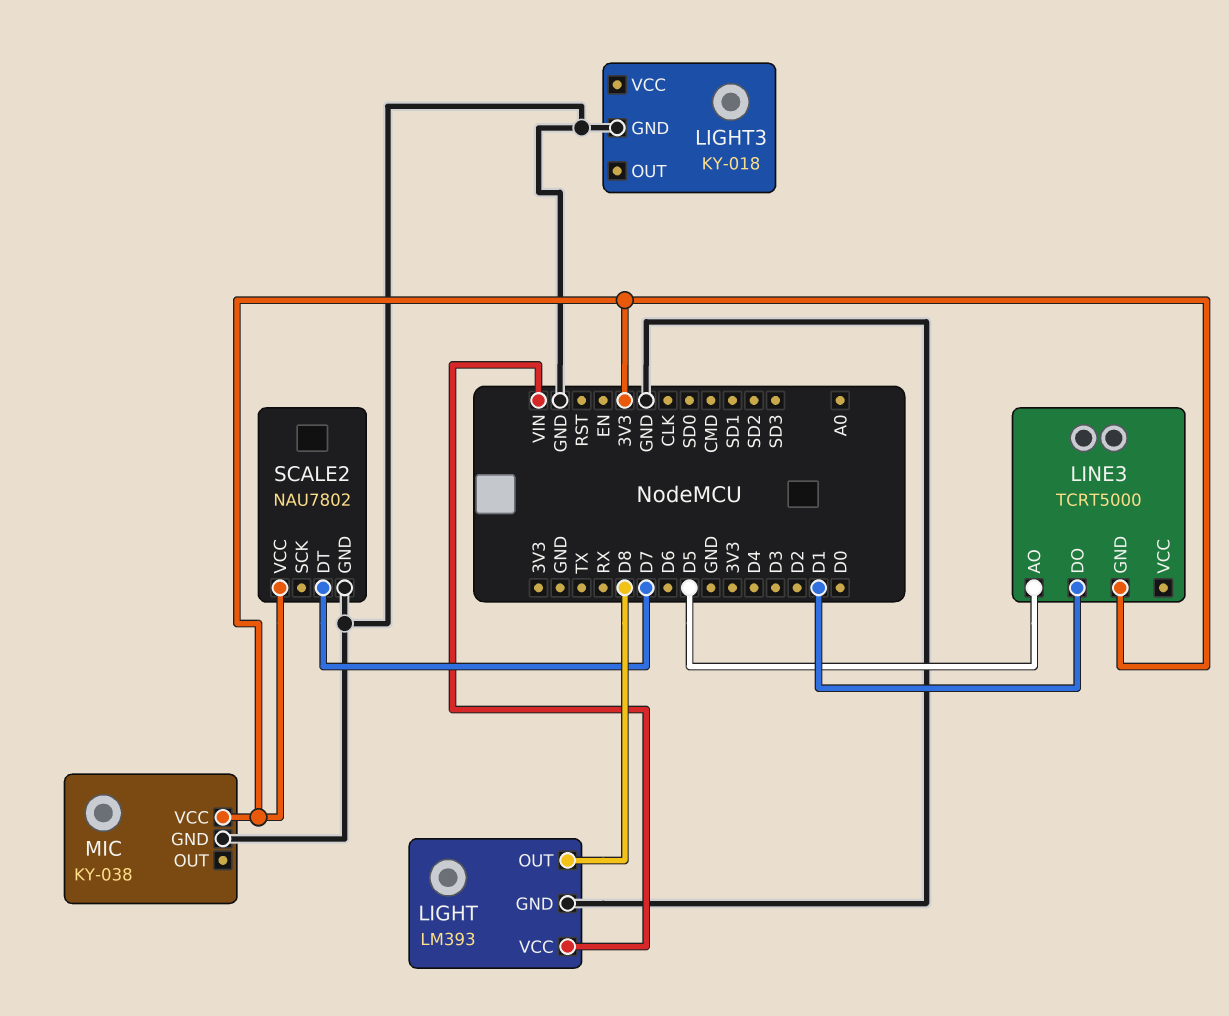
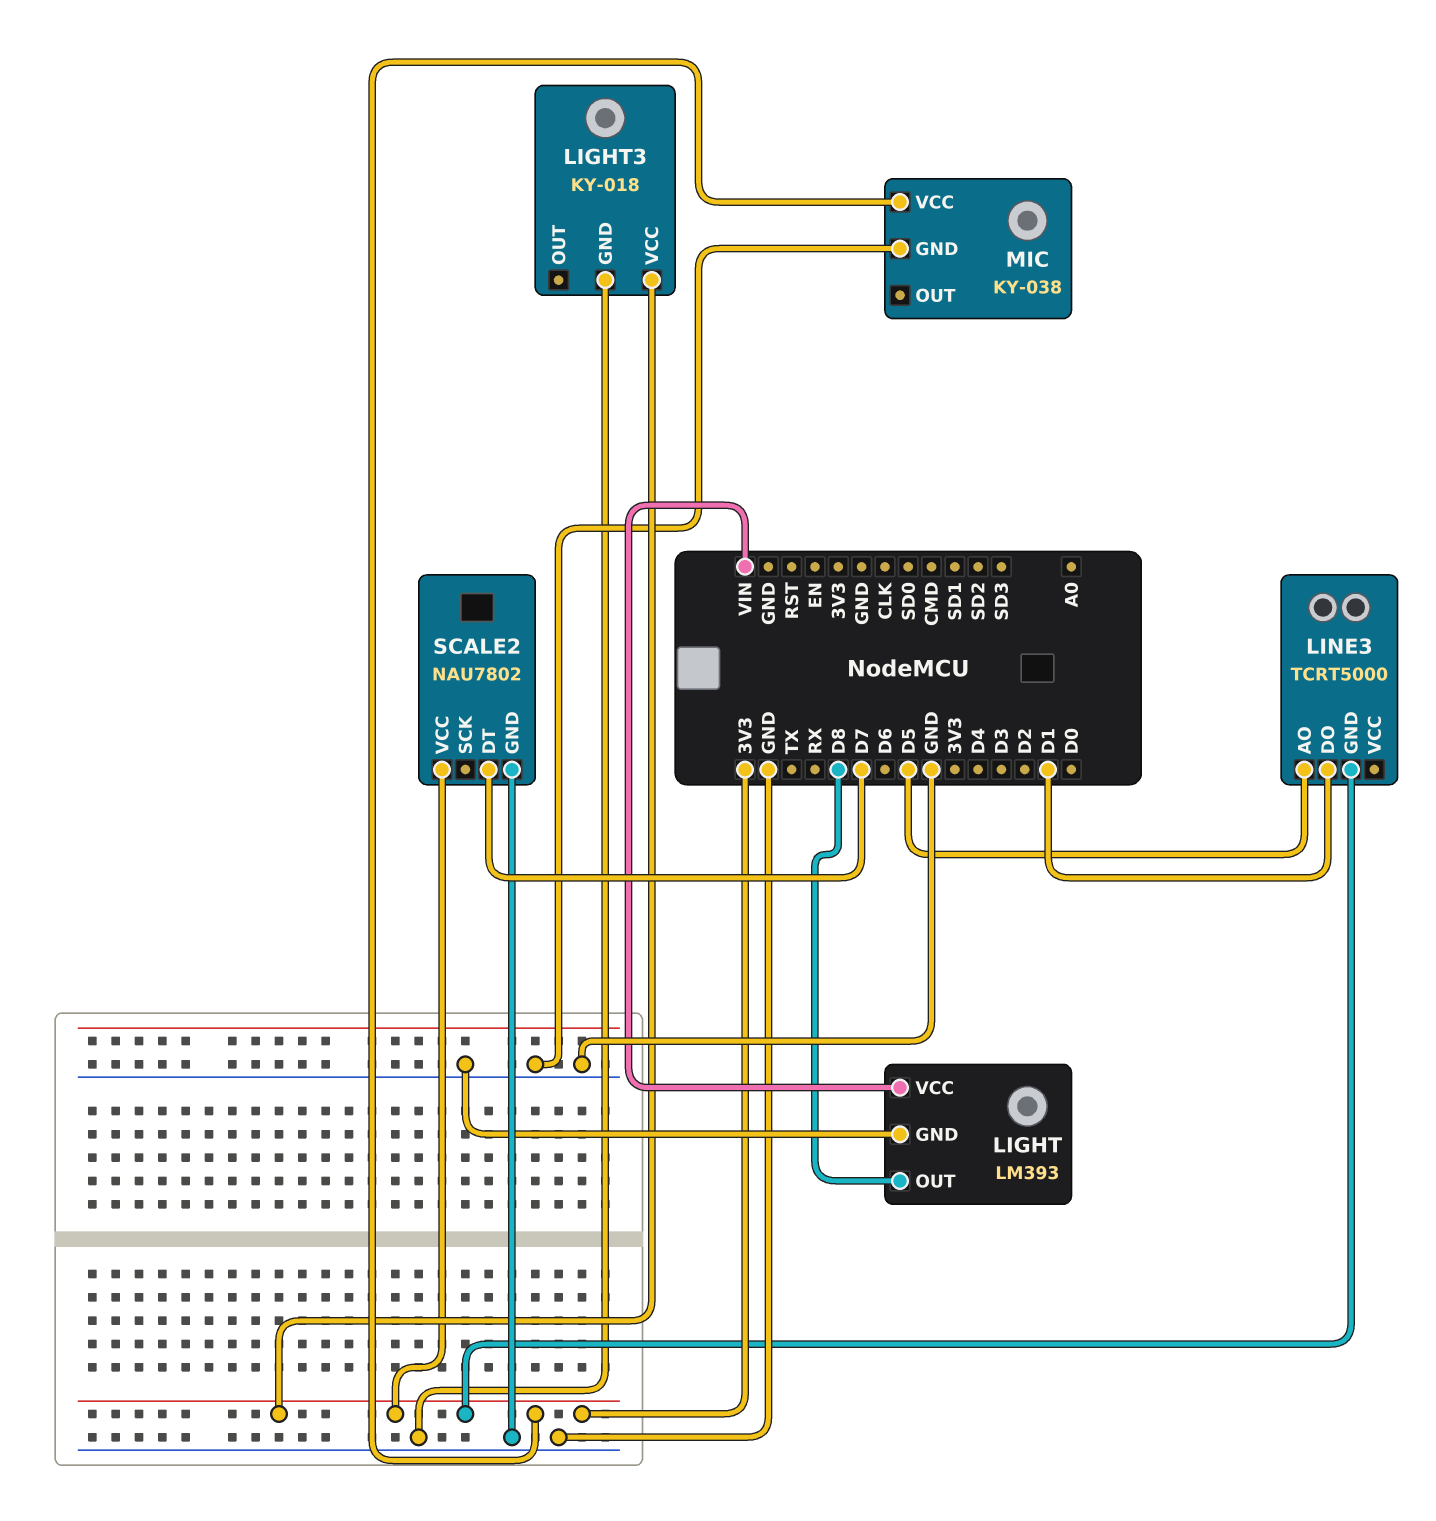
LIGHT3 pin VCC: none -> 3V3

